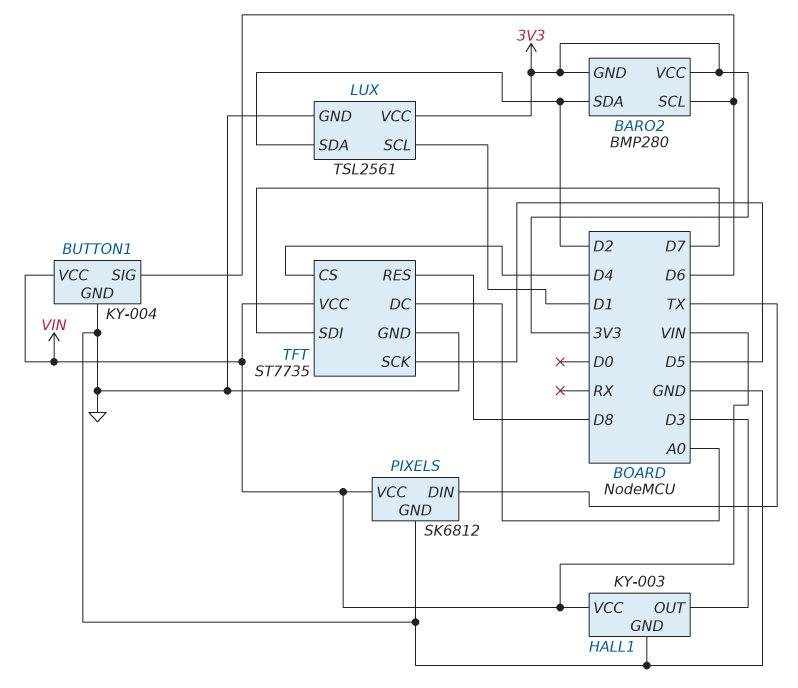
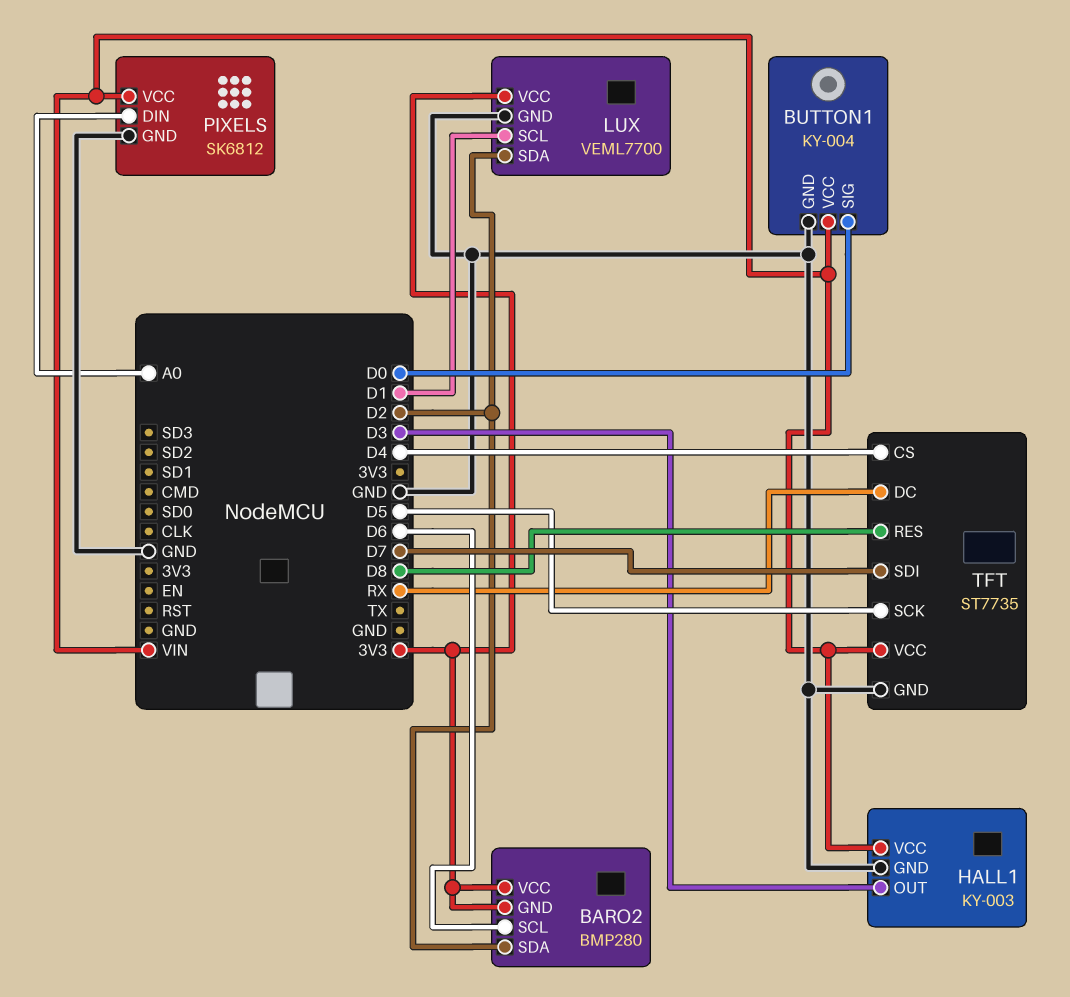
BUTTON1 pin SIG: D6 -> D0
LUX: TSL2561 -> VEML7700
PIXELS pin DIN: TX -> A0
TFT pin DC: A0 -> RX

